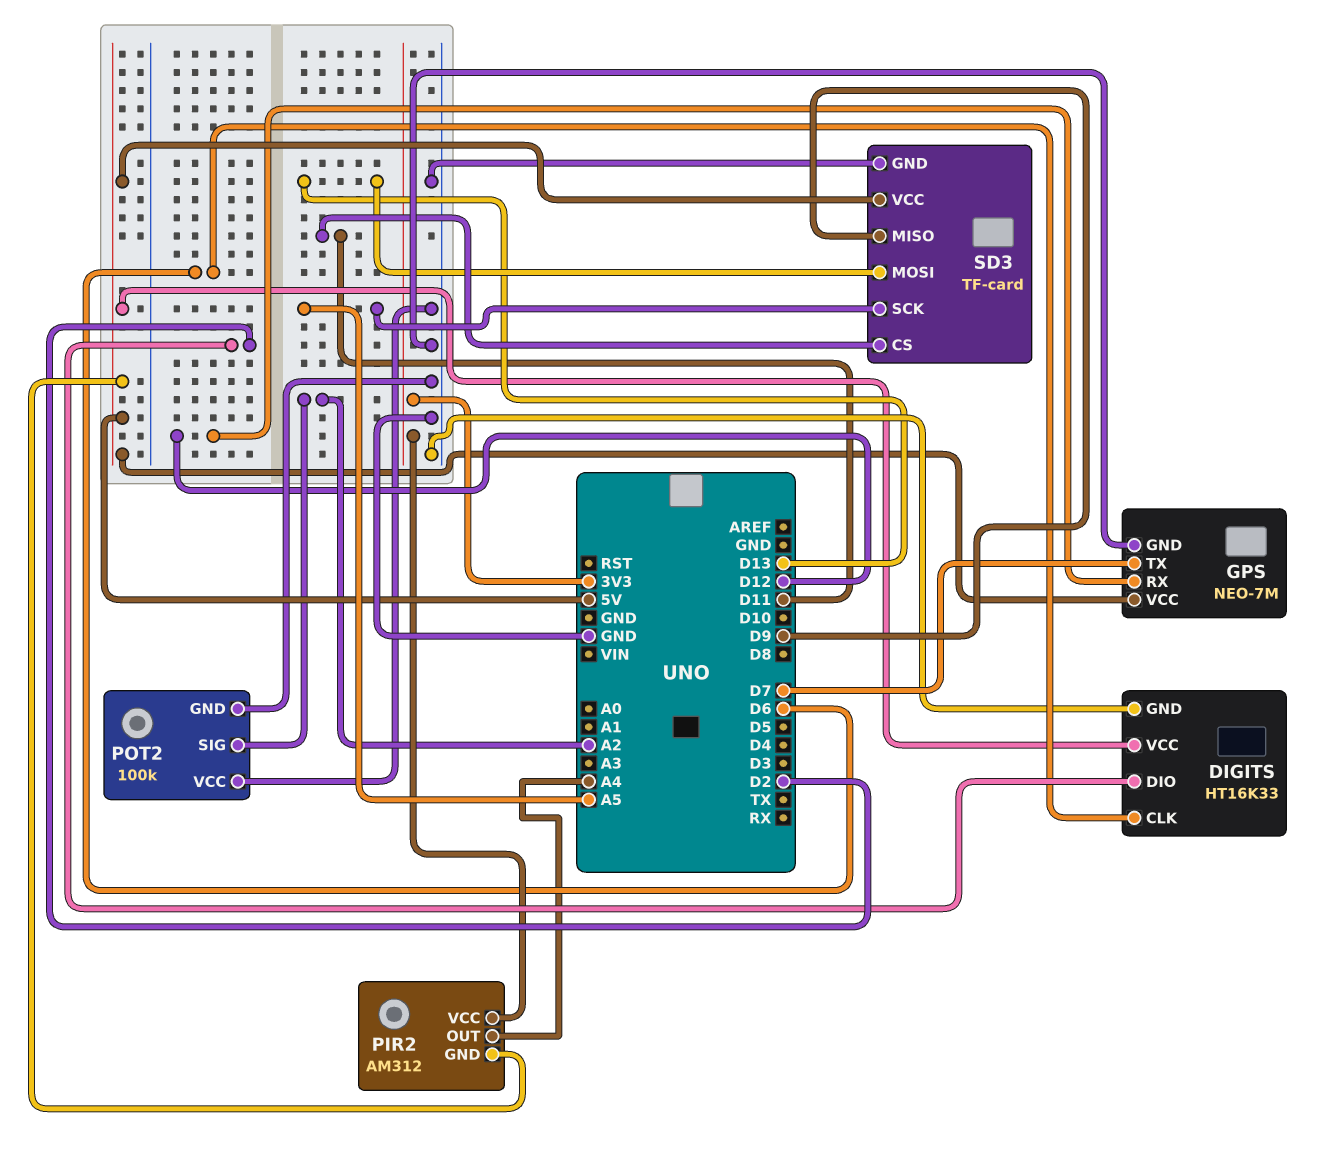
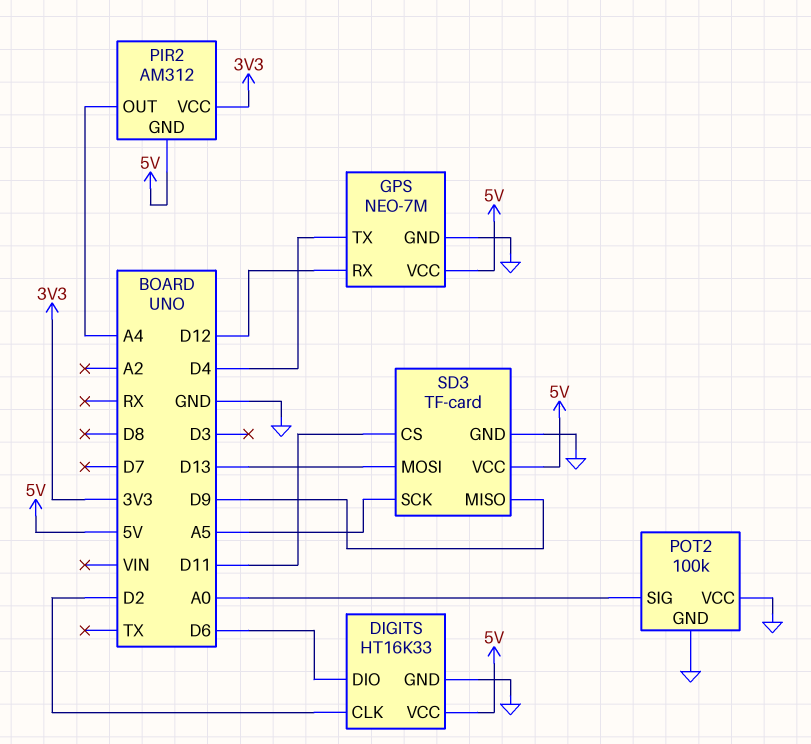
DIGITS pin CLK: D6 -> D2
DIGITS pin DIO: D2 -> D6
GPS pin TX: D7 -> D4
POT2 pin SIG: A2 -> A0

